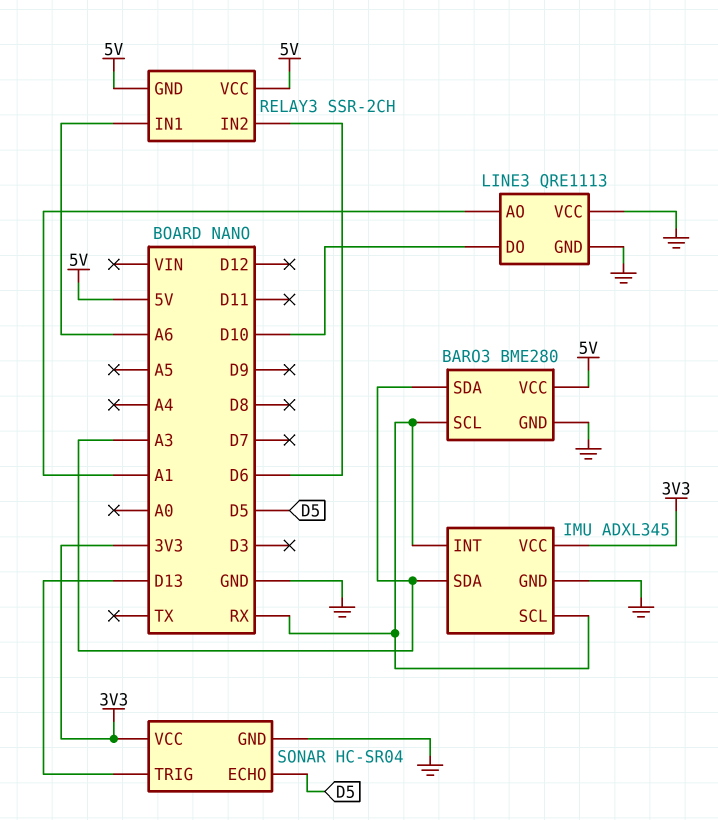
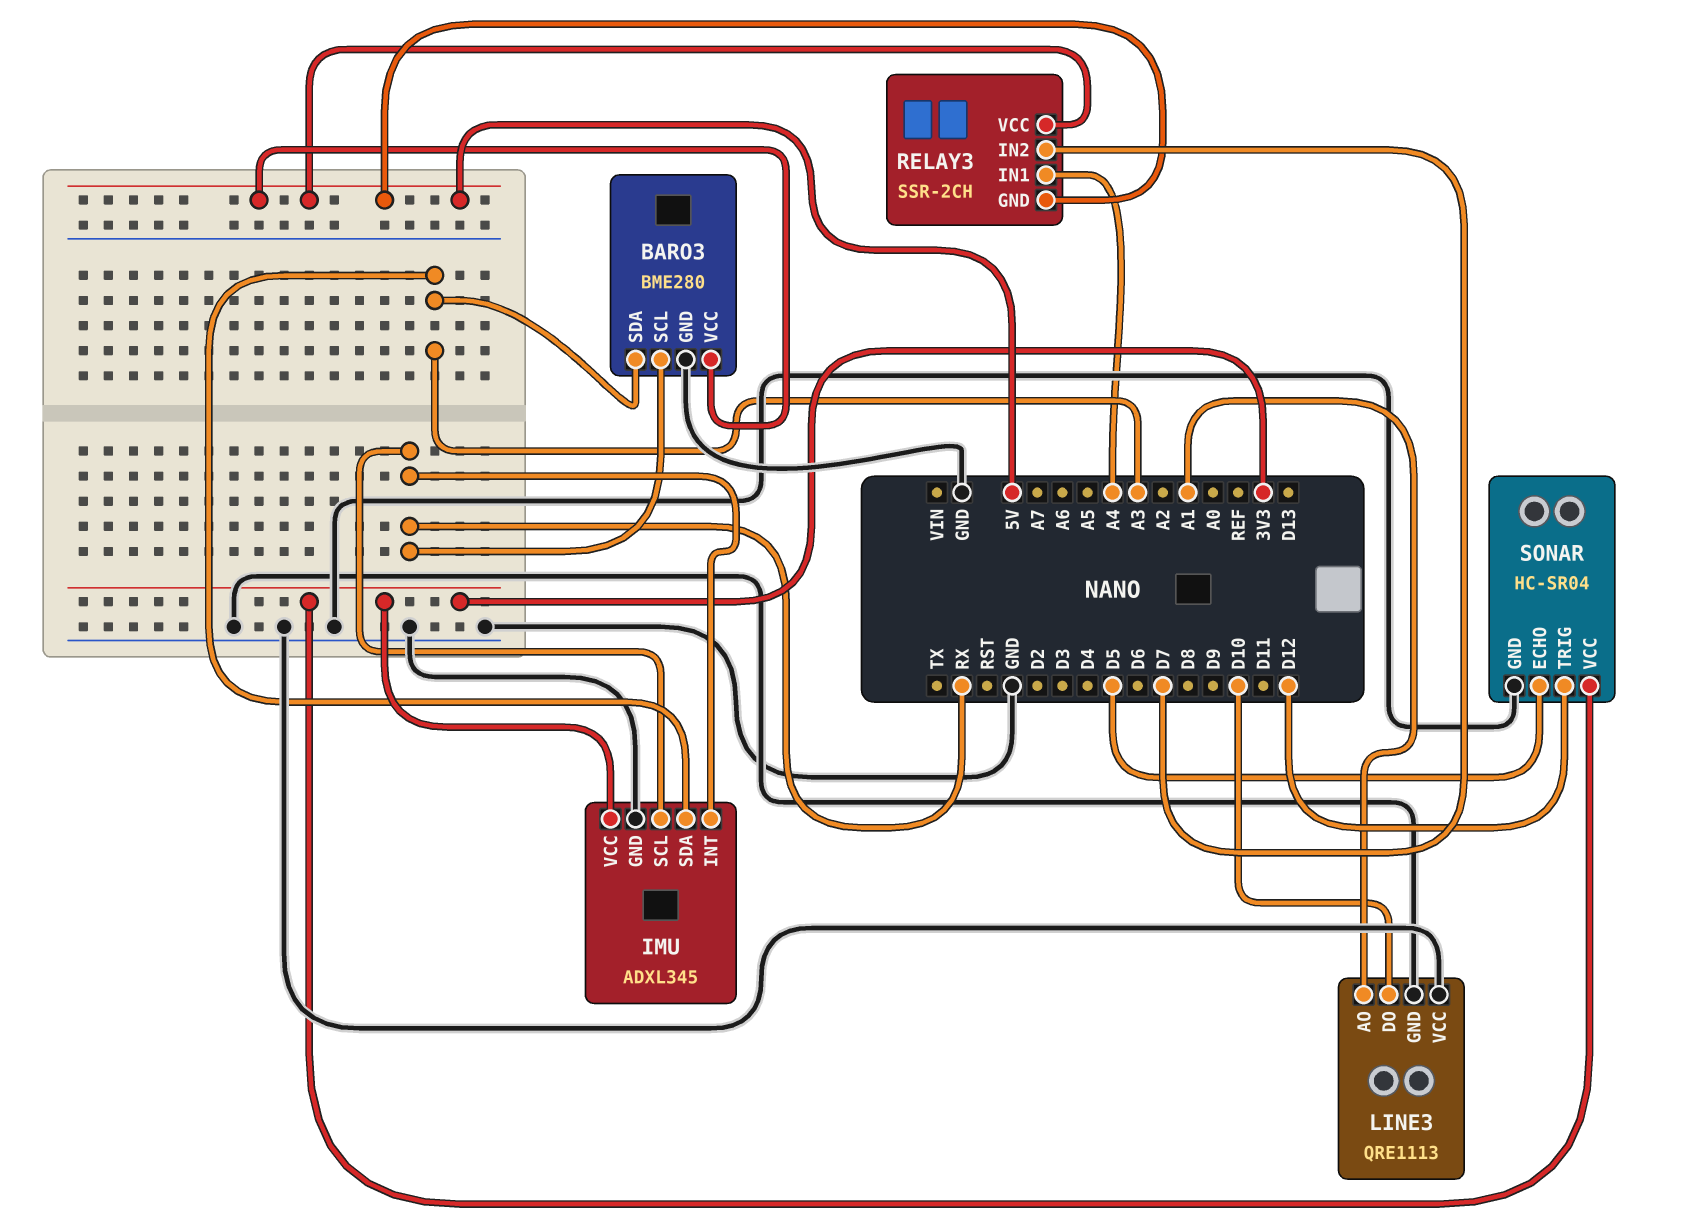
RELAY3 pin IN1: A6 -> A4
RELAY3 pin IN2: D6 -> D7
SONAR pin TRIG: D13 -> D12

